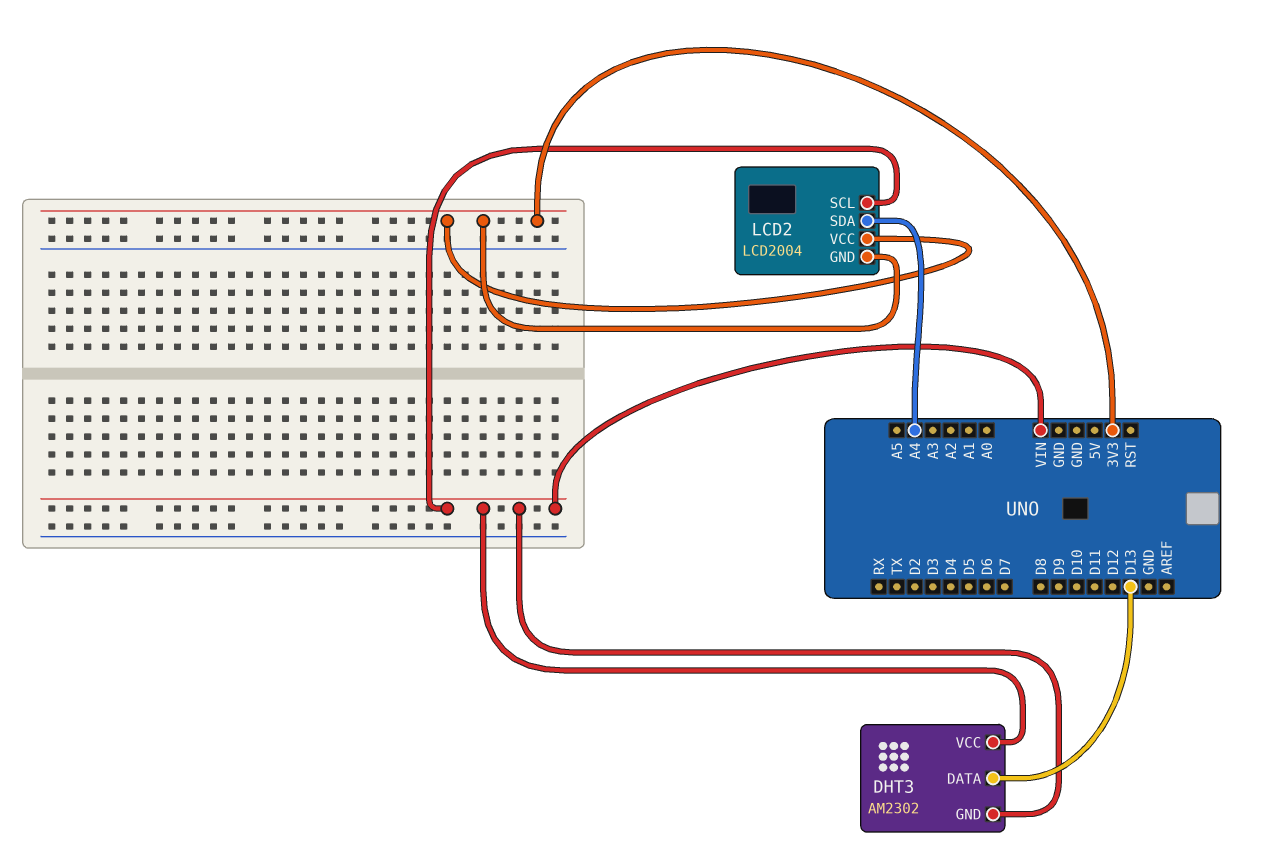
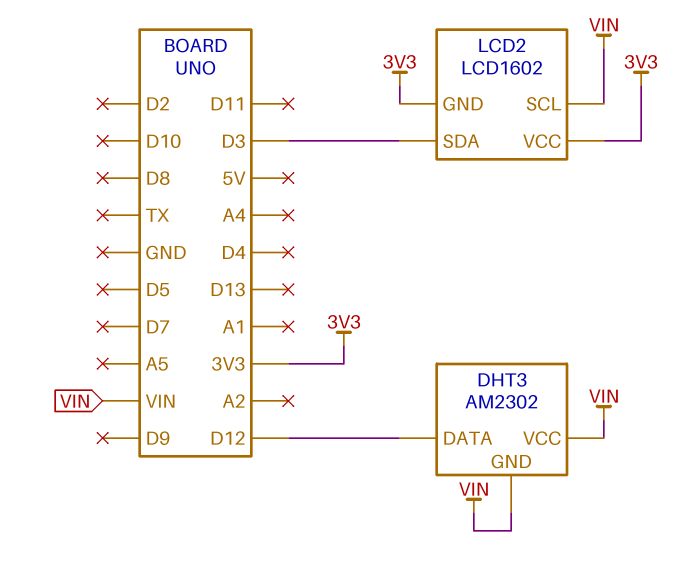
DHT3 pin DATA: D13 -> D12
LCD2: LCD2004 -> LCD1602
LCD2 pin SDA: A4 -> D3

